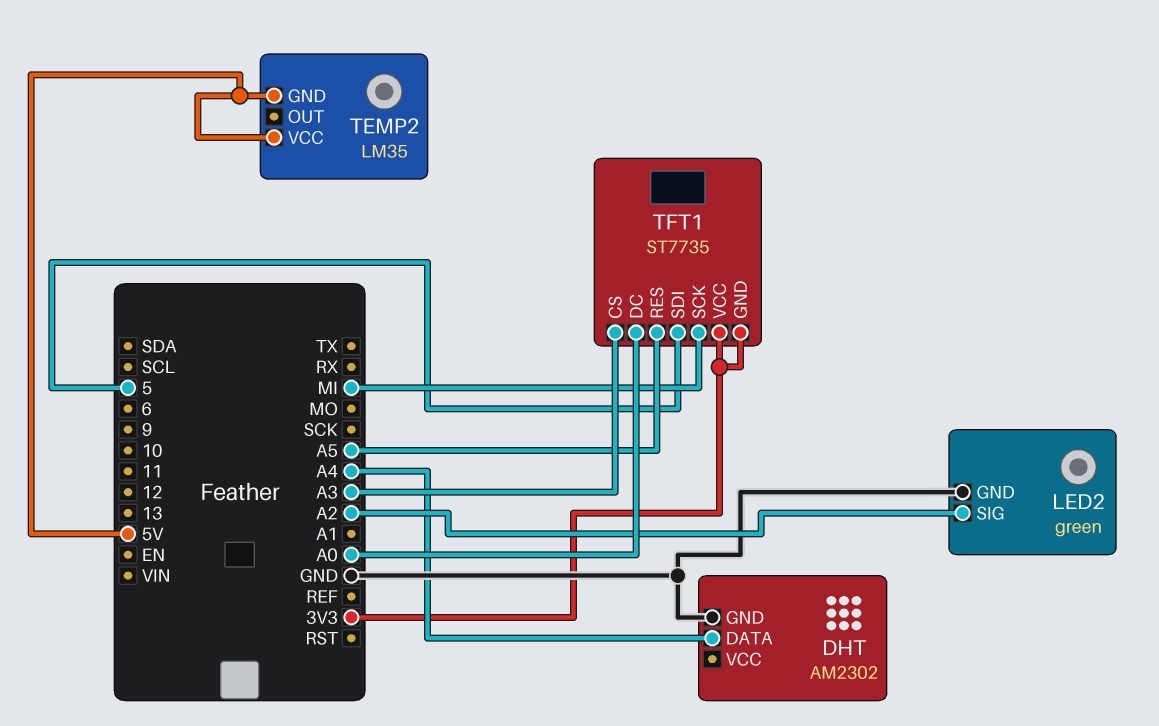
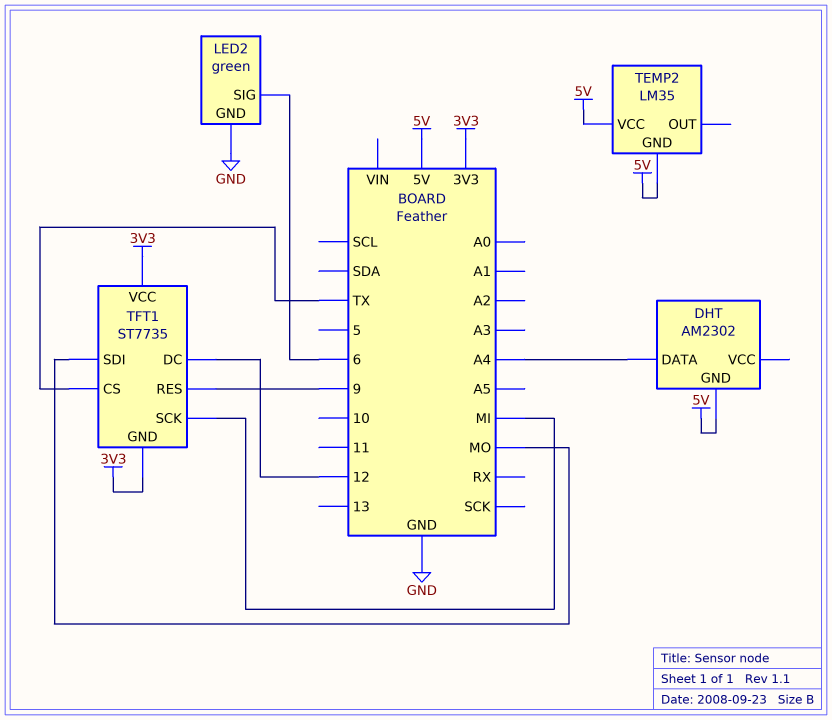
DHT pin GND: GND -> 5V
LED2 pin SIG: A2 -> 6
TFT1 pin CS: A3 -> TX
TFT1 pin DC: A0 -> 12
TFT1 pin RES: A5 -> 9
TFT1 pin SDI: 5 -> MO

